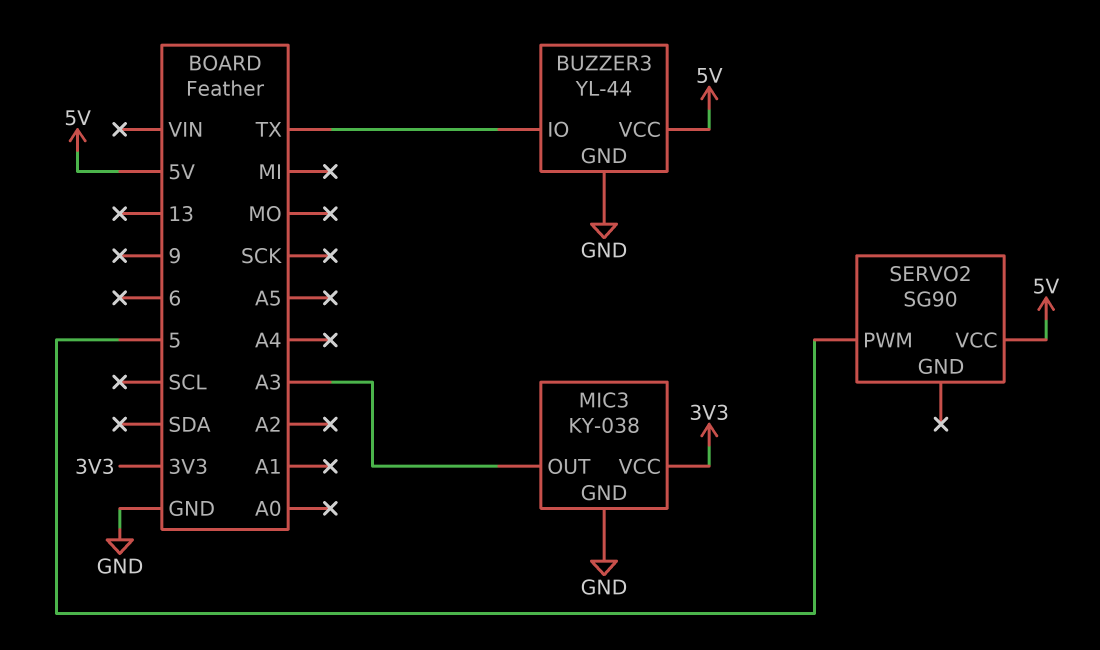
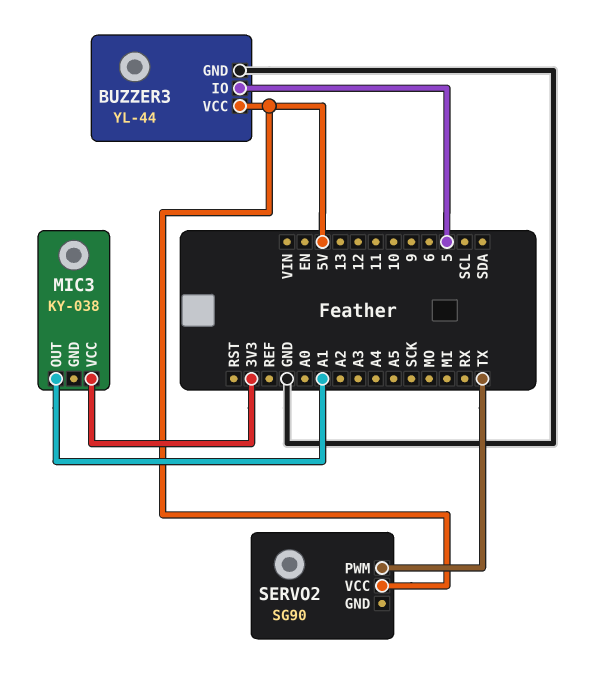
BUZZER3 pin IO: TX -> 5
MIC3 pin GND: GND -> none
MIC3 pin OUT: A3 -> A1
SERVO2 pin PWM: 5 -> TX

